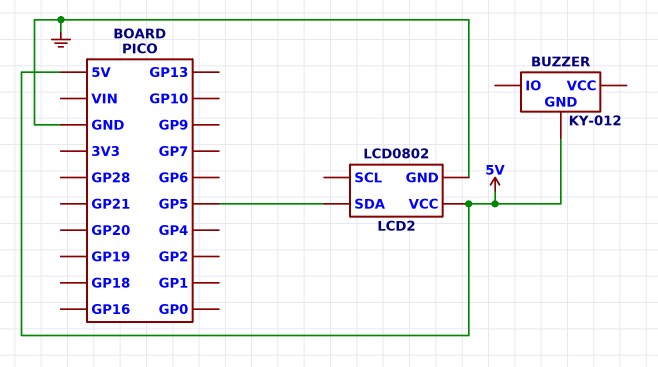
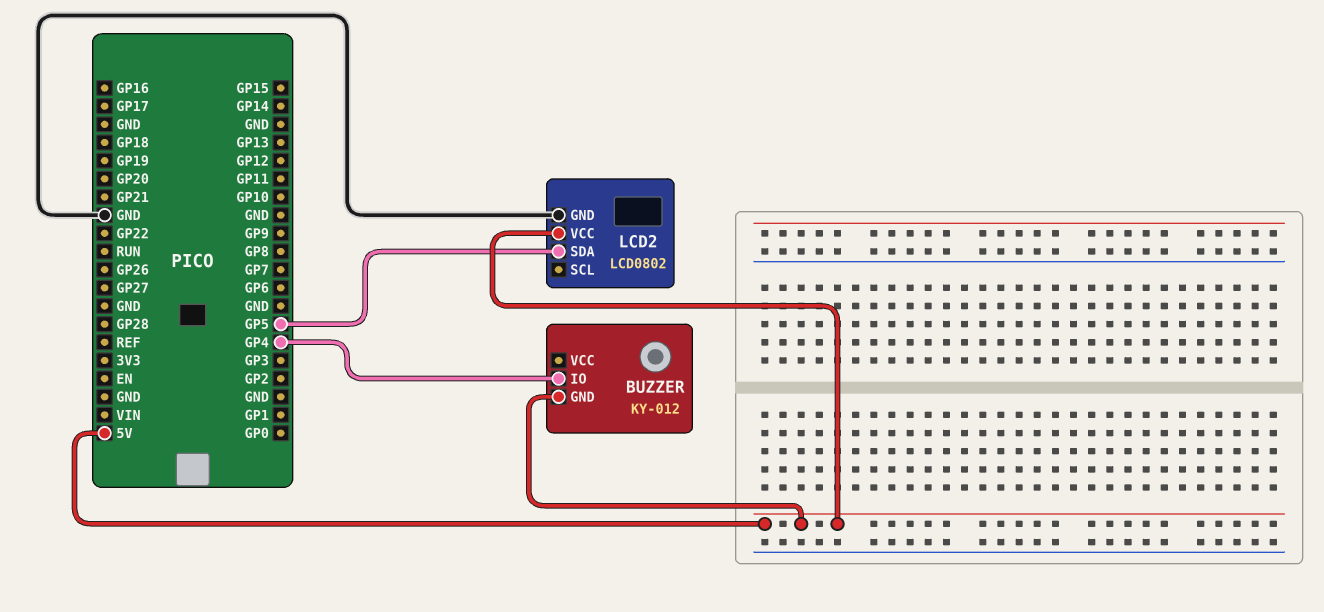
BUZZER pin IO: none -> GP4

